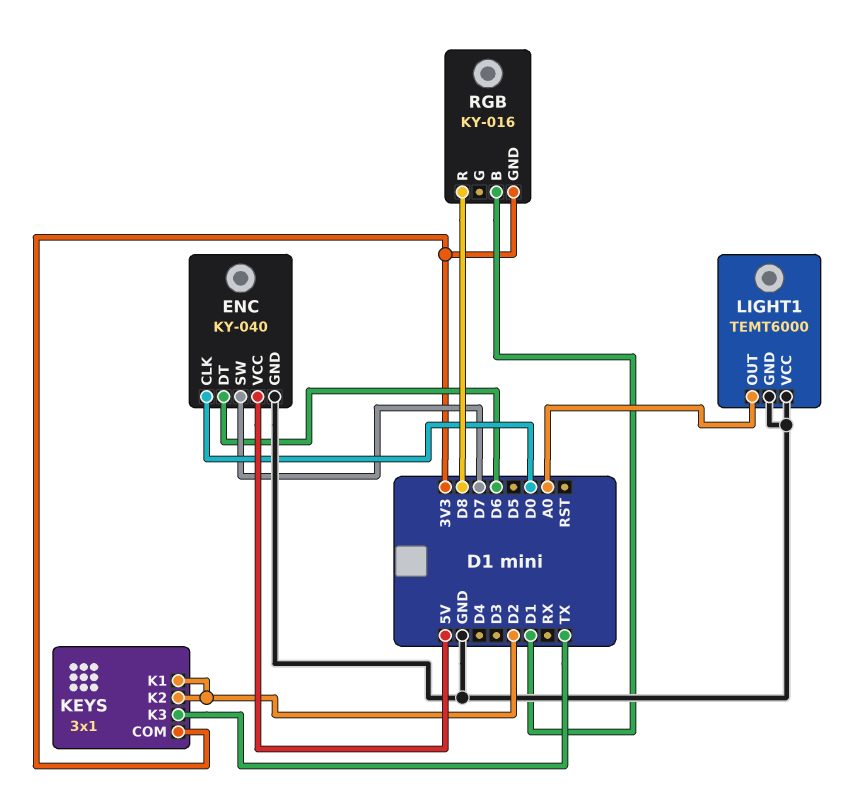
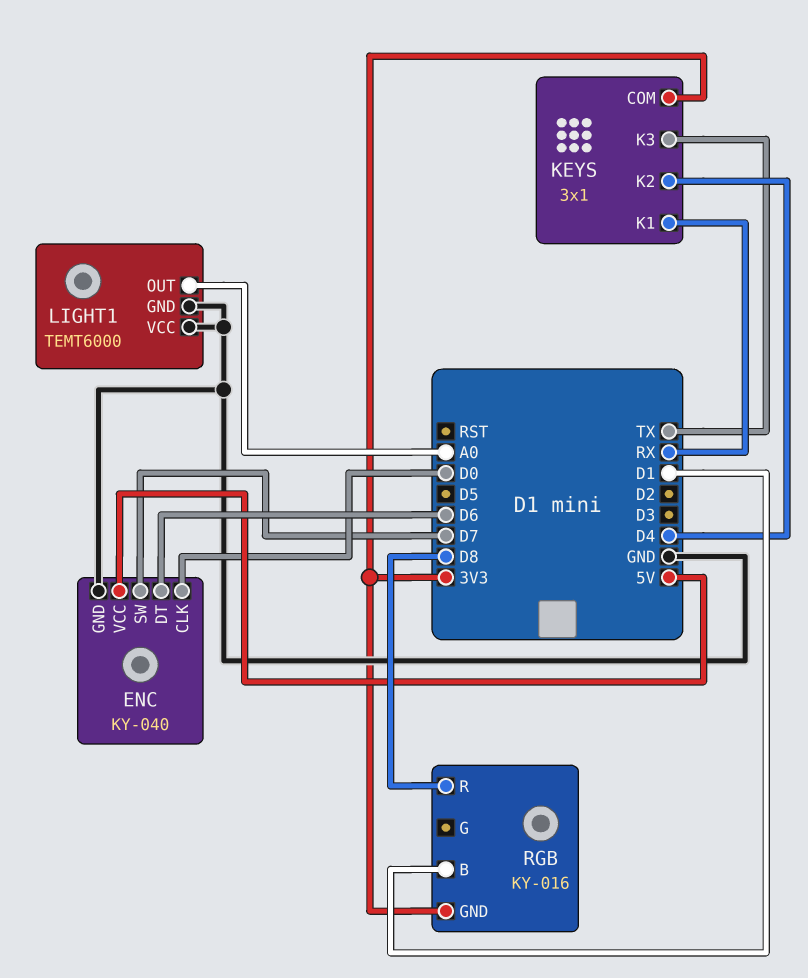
KEYS pin K1: D2 -> RX
KEYS pin K2: D2 -> D4

